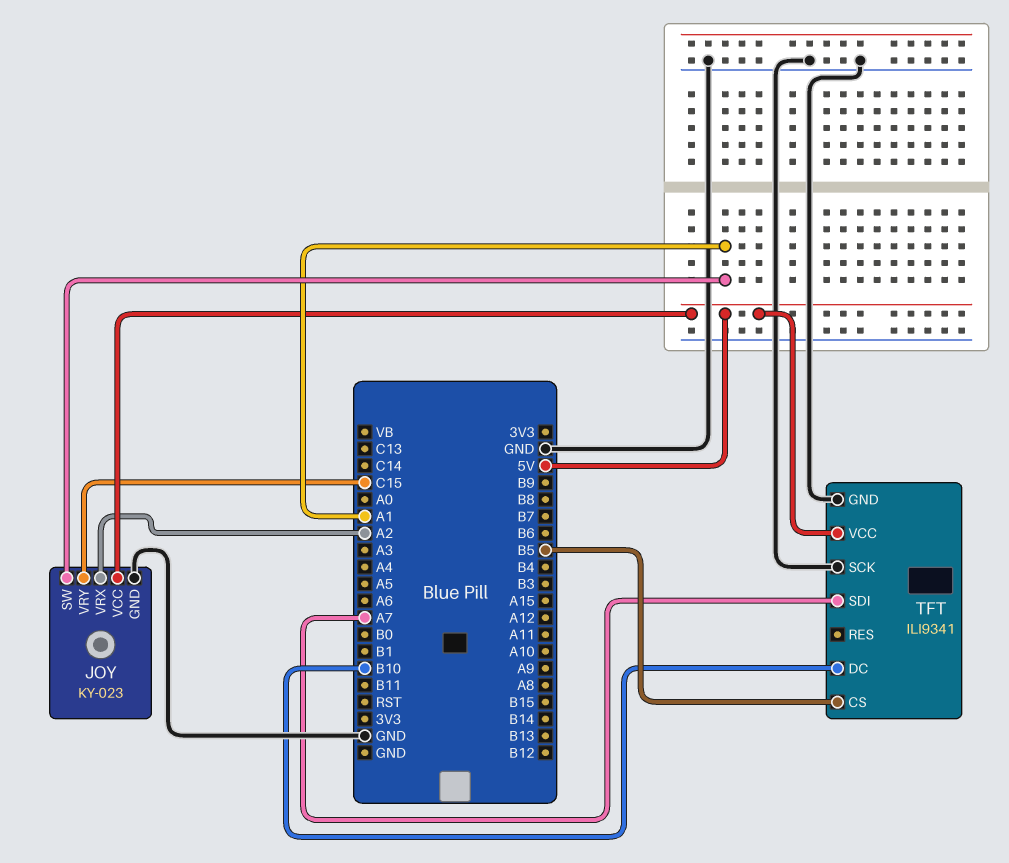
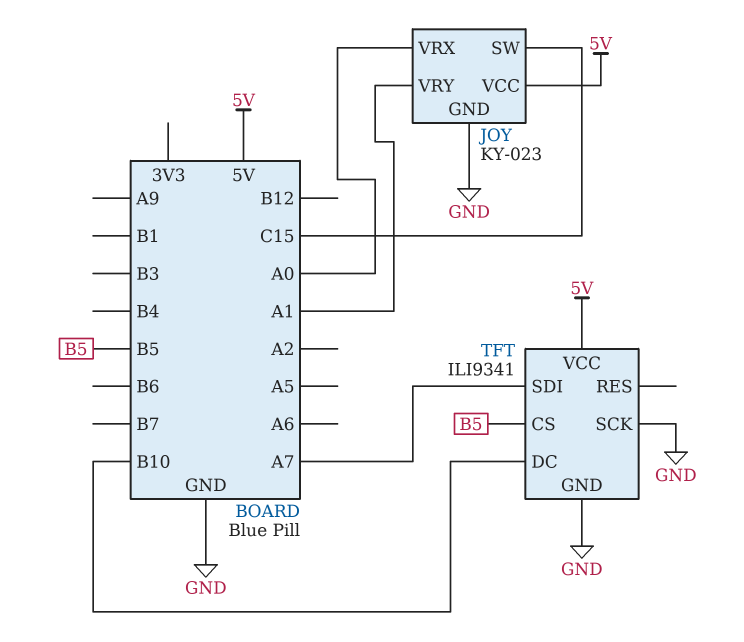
JOY pin SW: A1 -> C15
JOY pin VRX: A2 -> A0
JOY pin VRY: C15 -> A1

